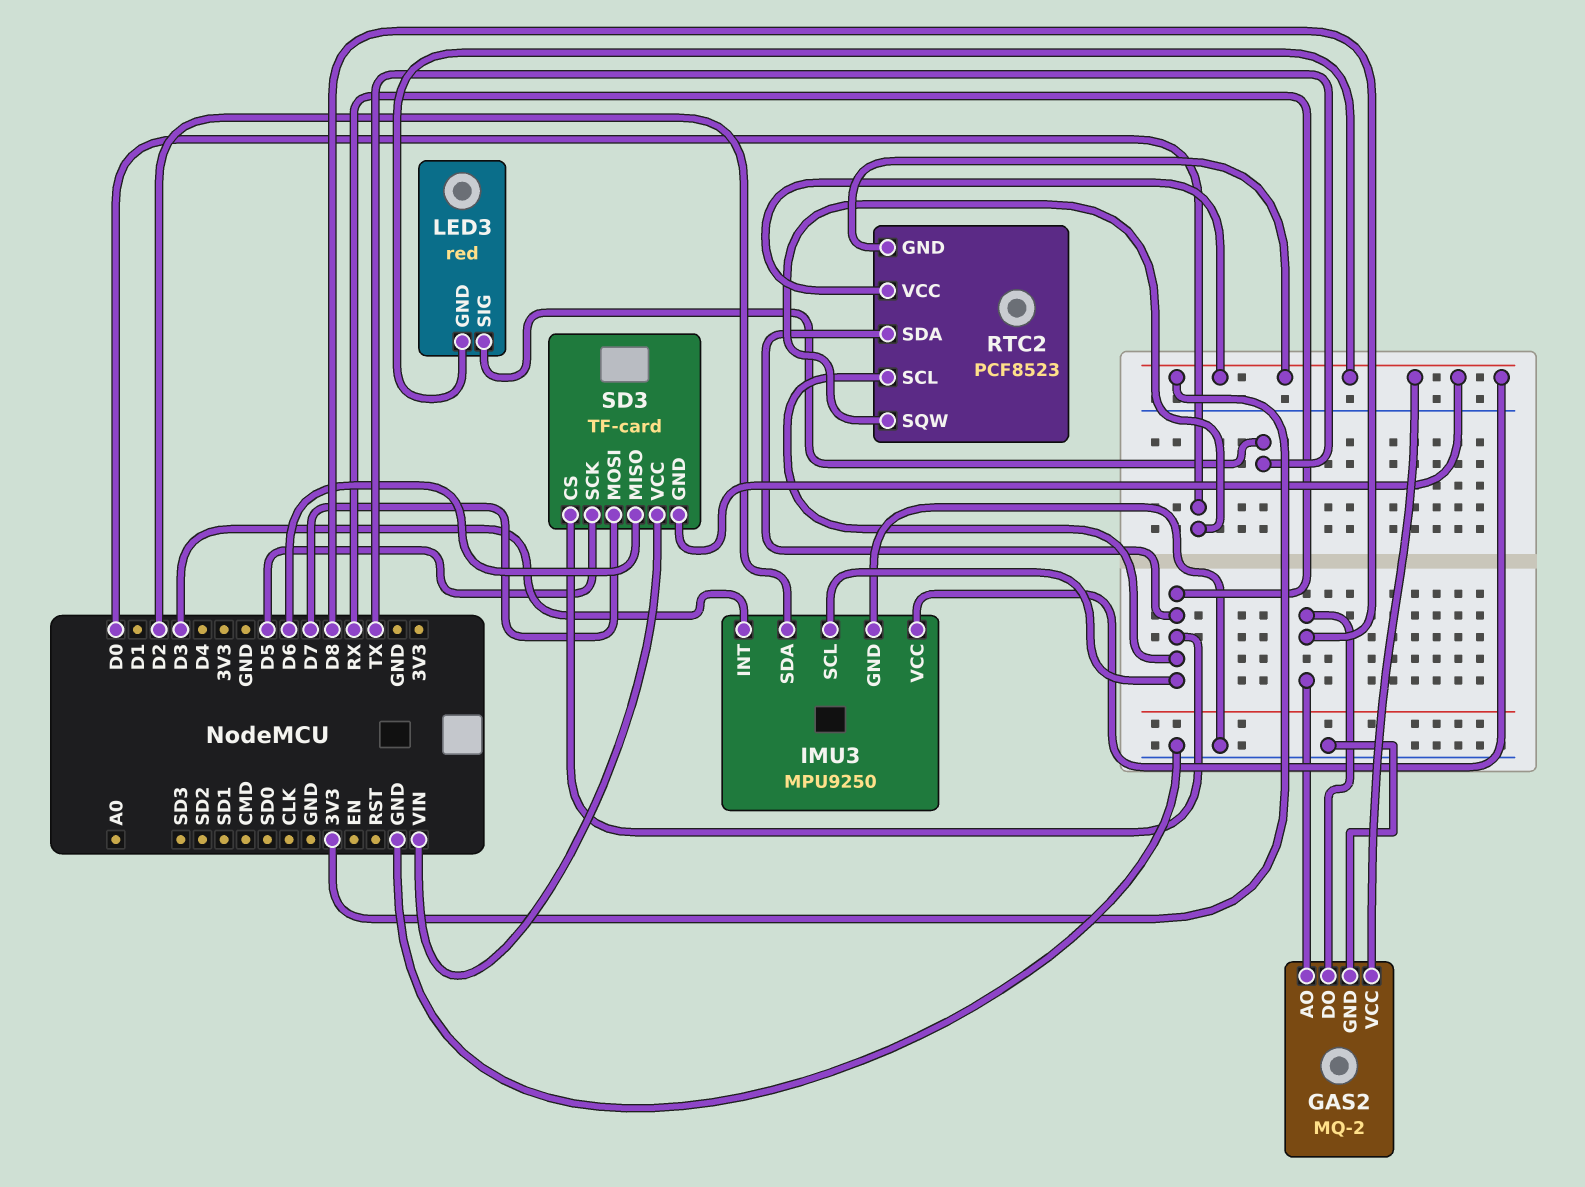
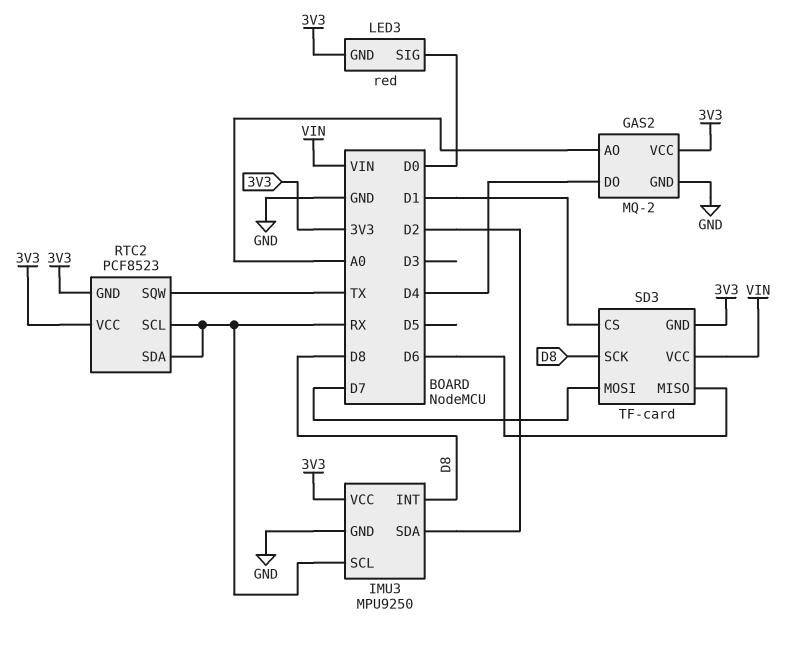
GAS2 pin AO: D8 -> A0
GAS2 pin DO: D8 -> D4
IMU3 pin INT: D3 -> D8
LED3 pin SIG: TX -> D0
RTC2 pin SQW: D0 -> TX
SD3 pin CS: RX -> D1
SD3 pin SCK: D5 -> D8

